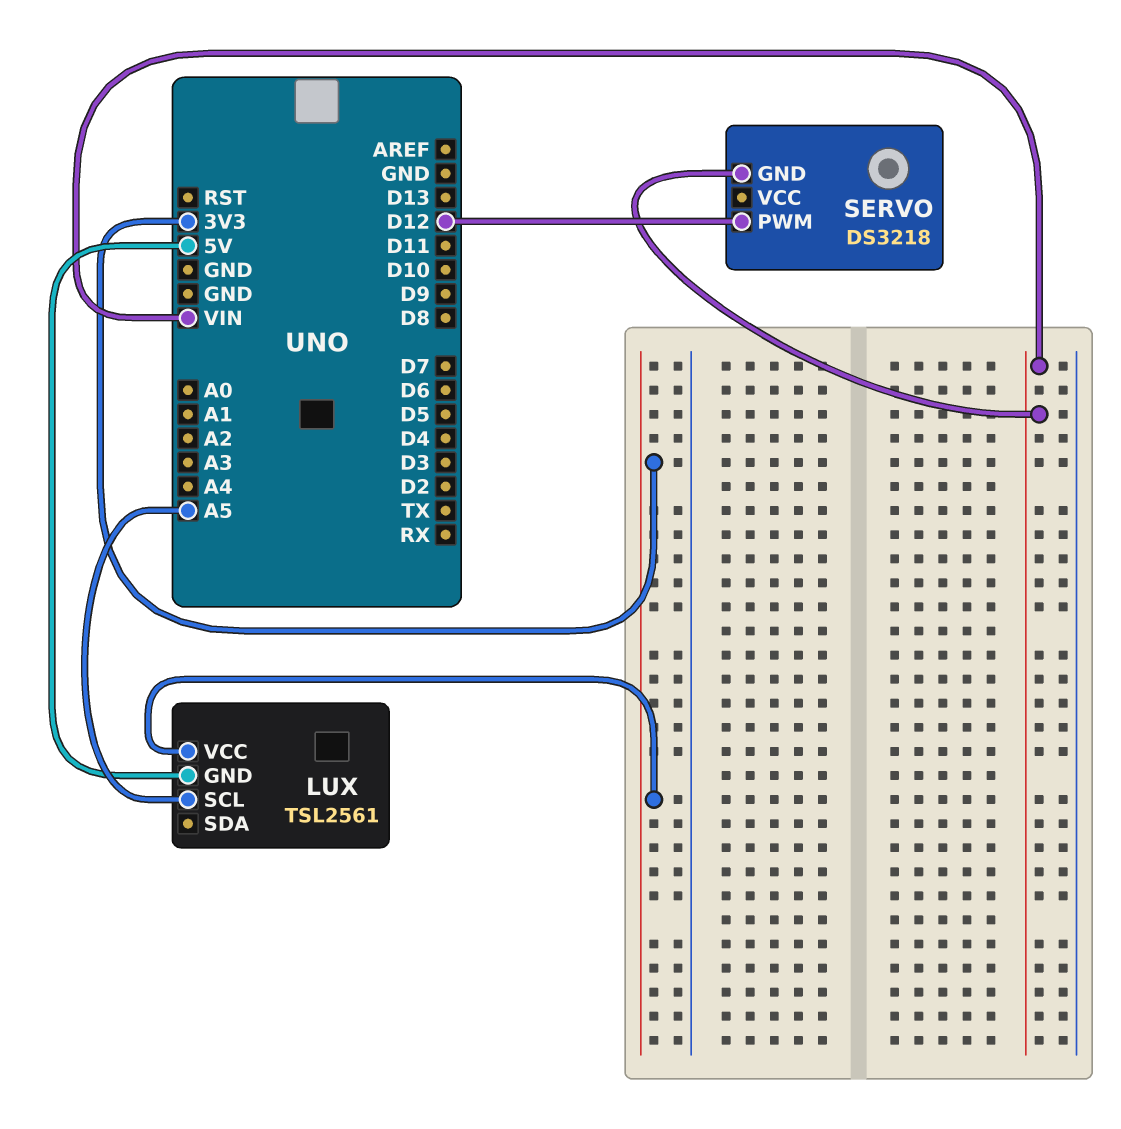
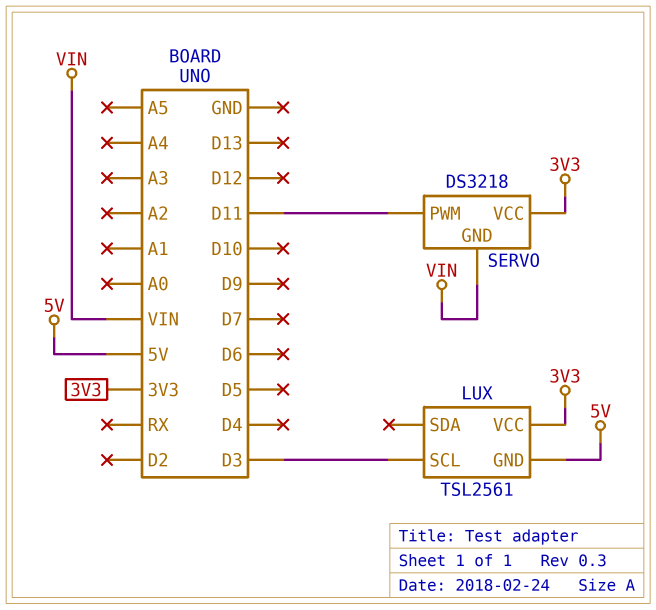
LUX pin SCL: A5 -> D3
SERVO pin PWM: D12 -> D11
SERVO pin VCC: none -> 3V3

